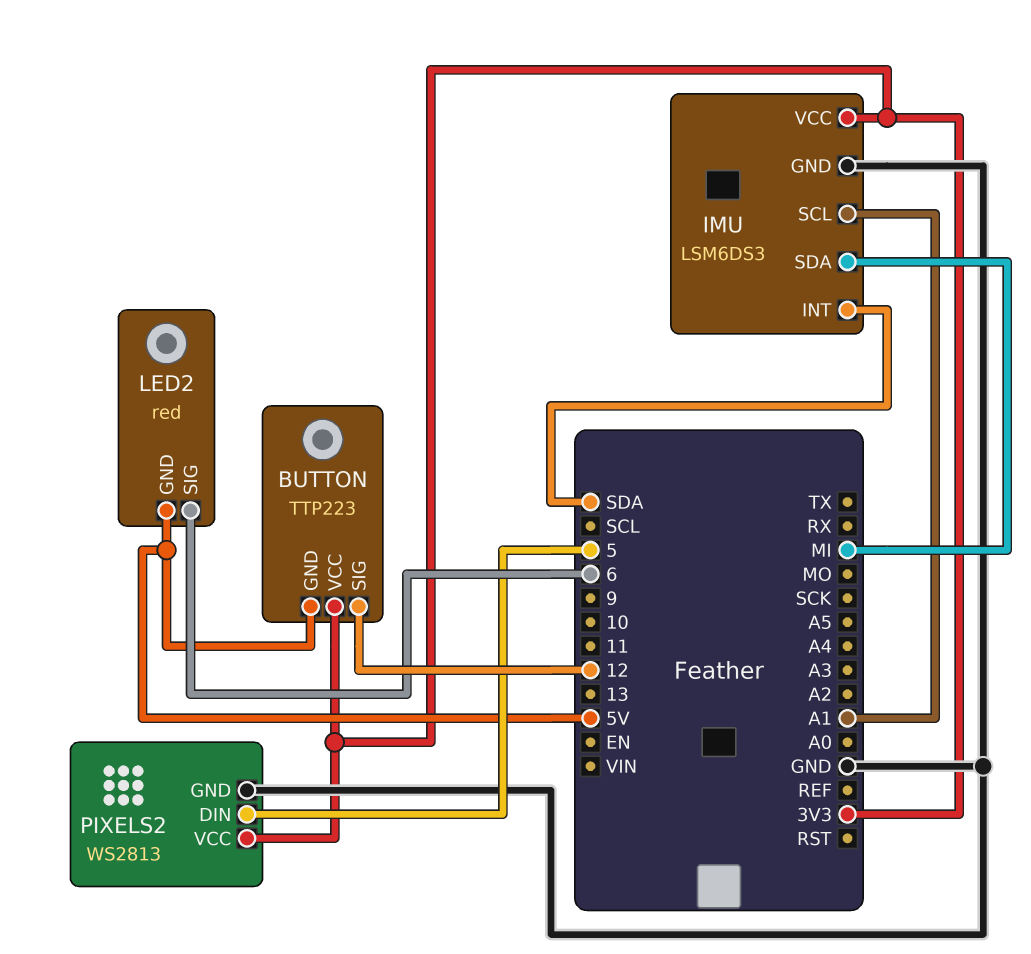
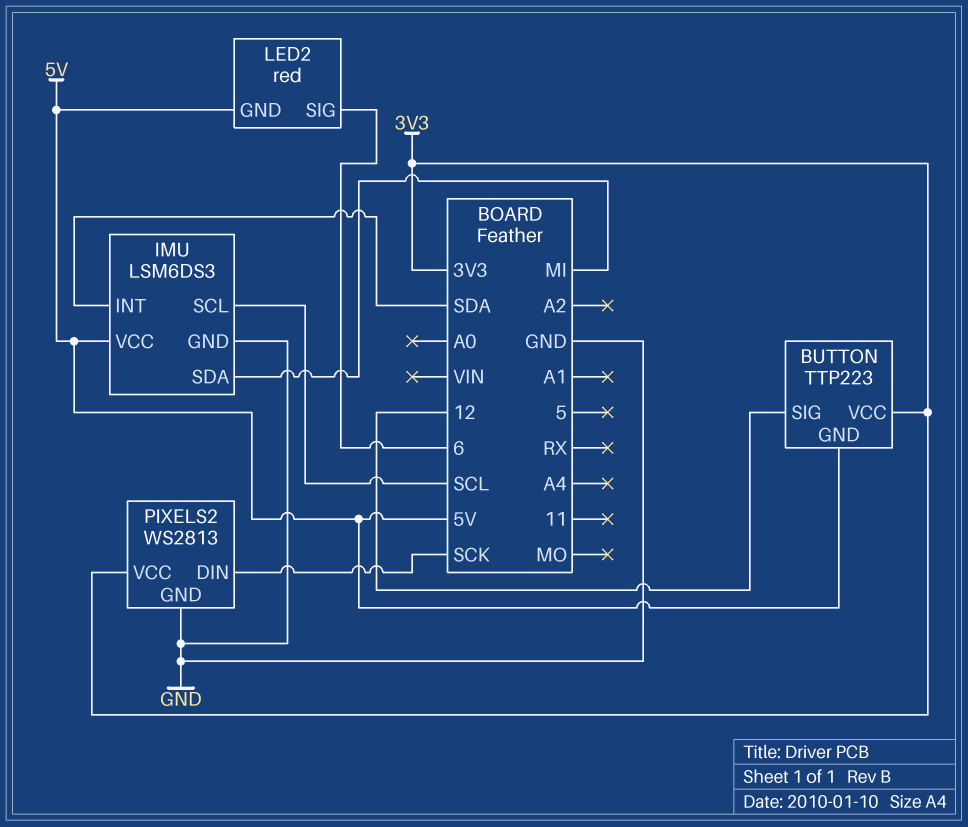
IMU pin SCL: A1 -> SCL
IMU pin VCC: 3V3 -> 5V
PIXELS2 pin DIN: 5 -> SCK

